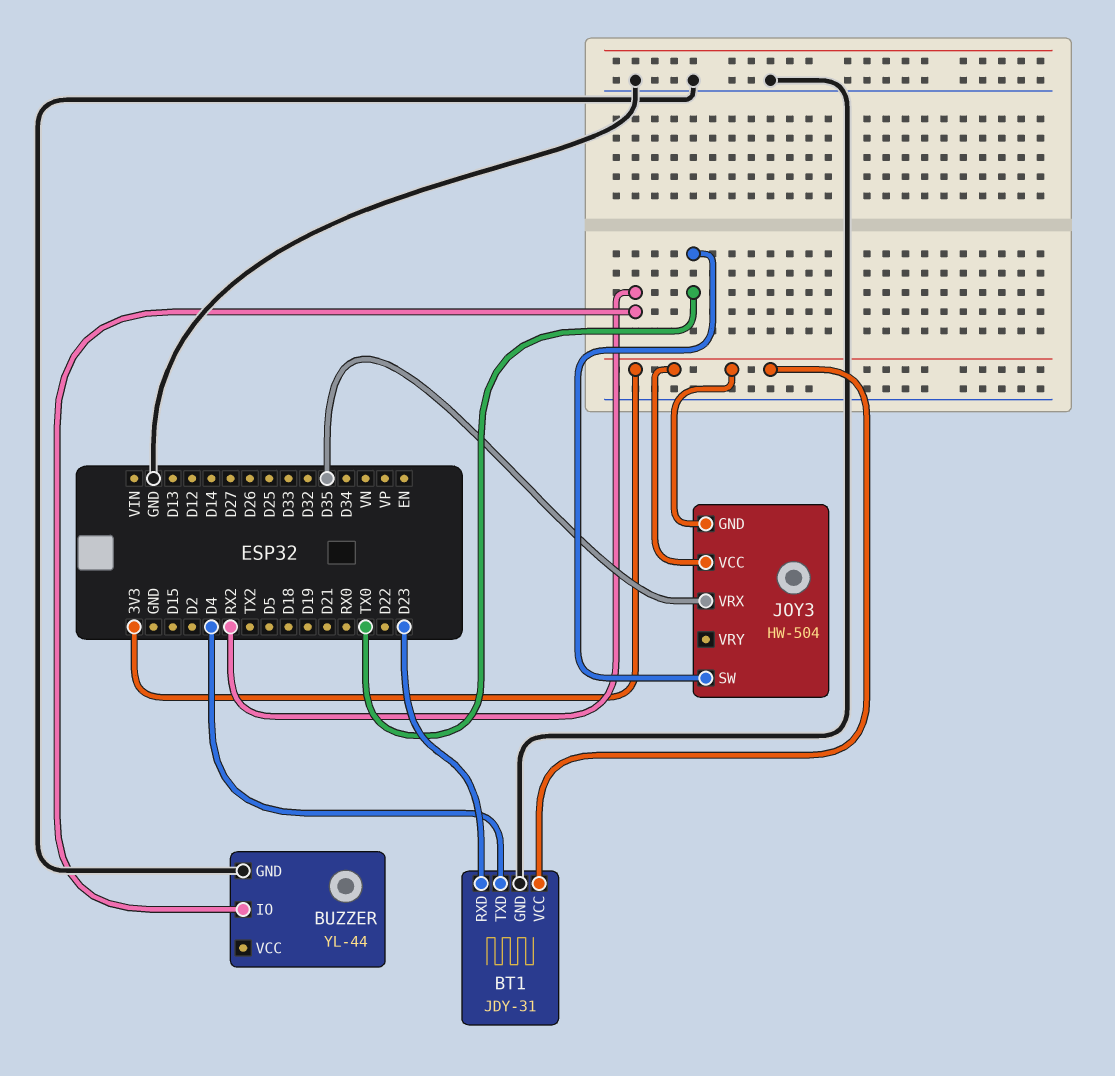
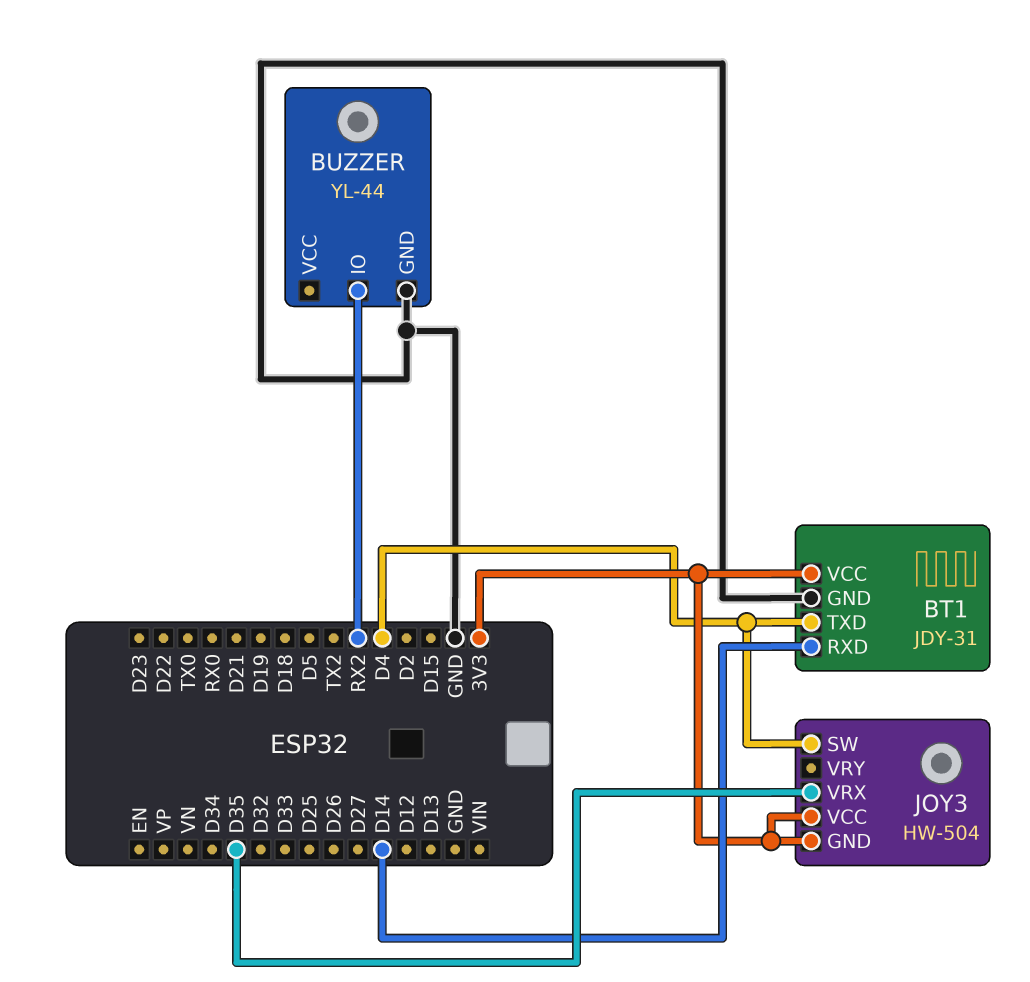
BT1 pin RXD: D23 -> D14
JOY3 pin SW: TX0 -> D4

